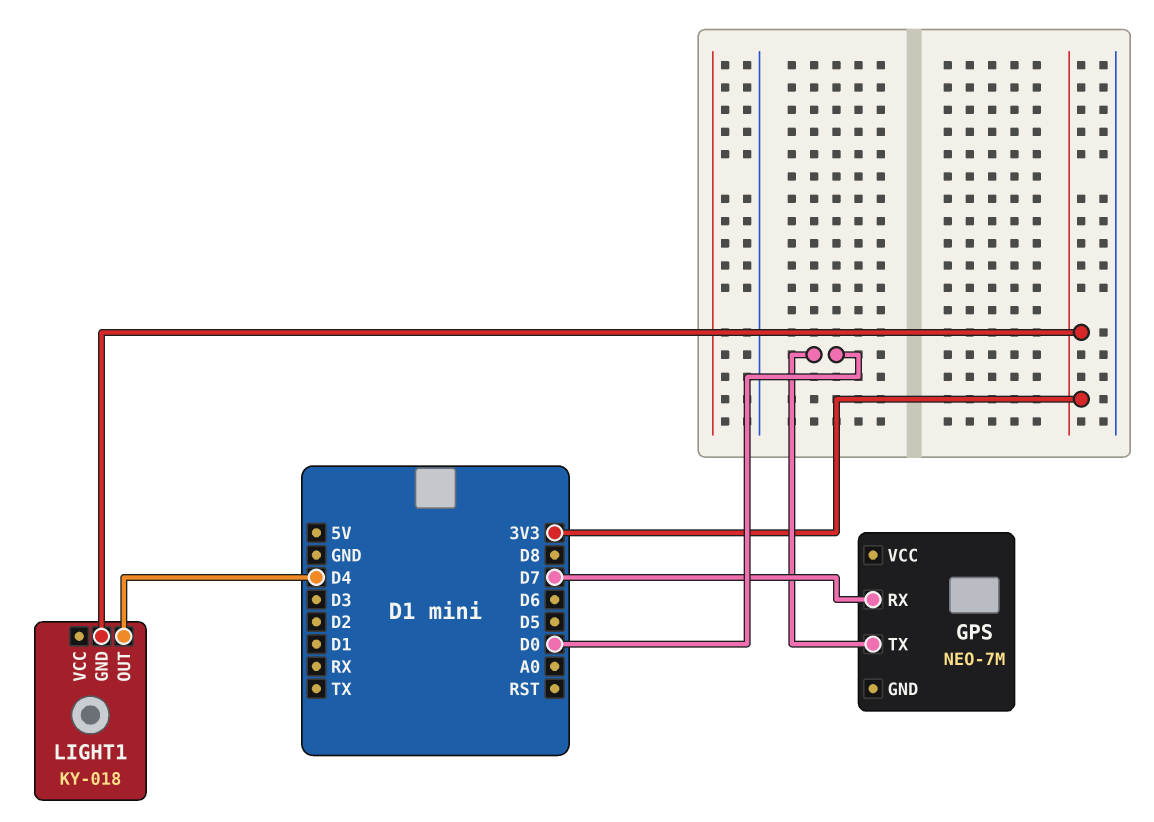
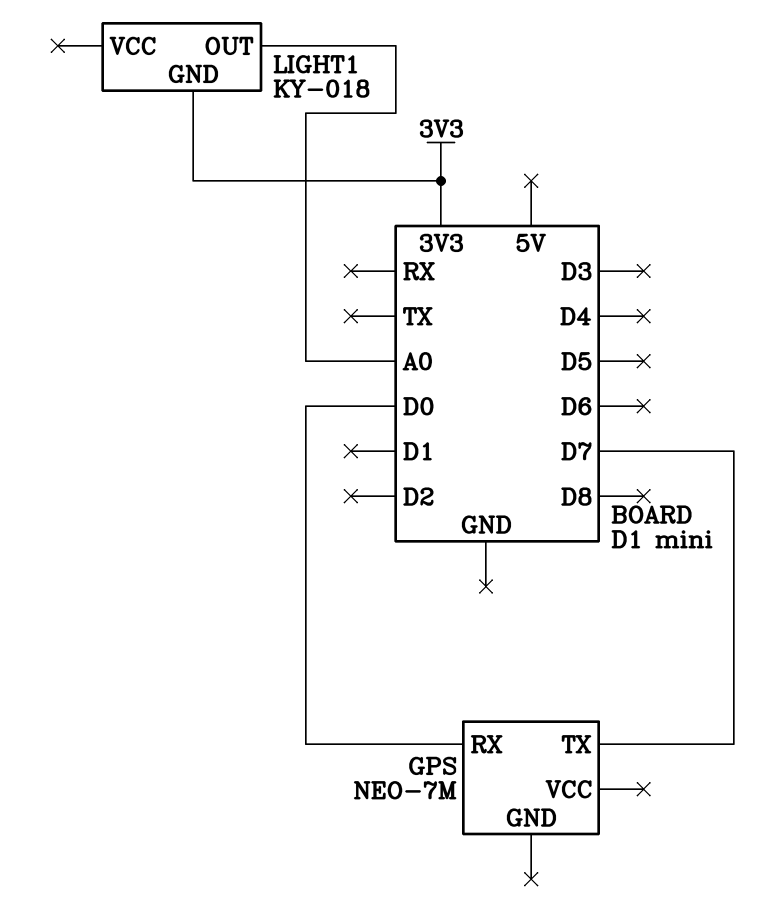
GPS pin RX: D7 -> D0
GPS pin TX: D0 -> D7
LIGHT1 pin OUT: D4 -> A0

